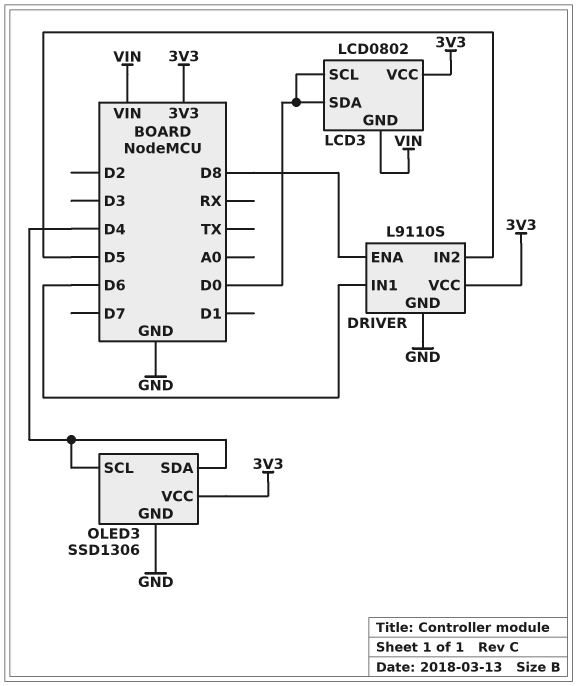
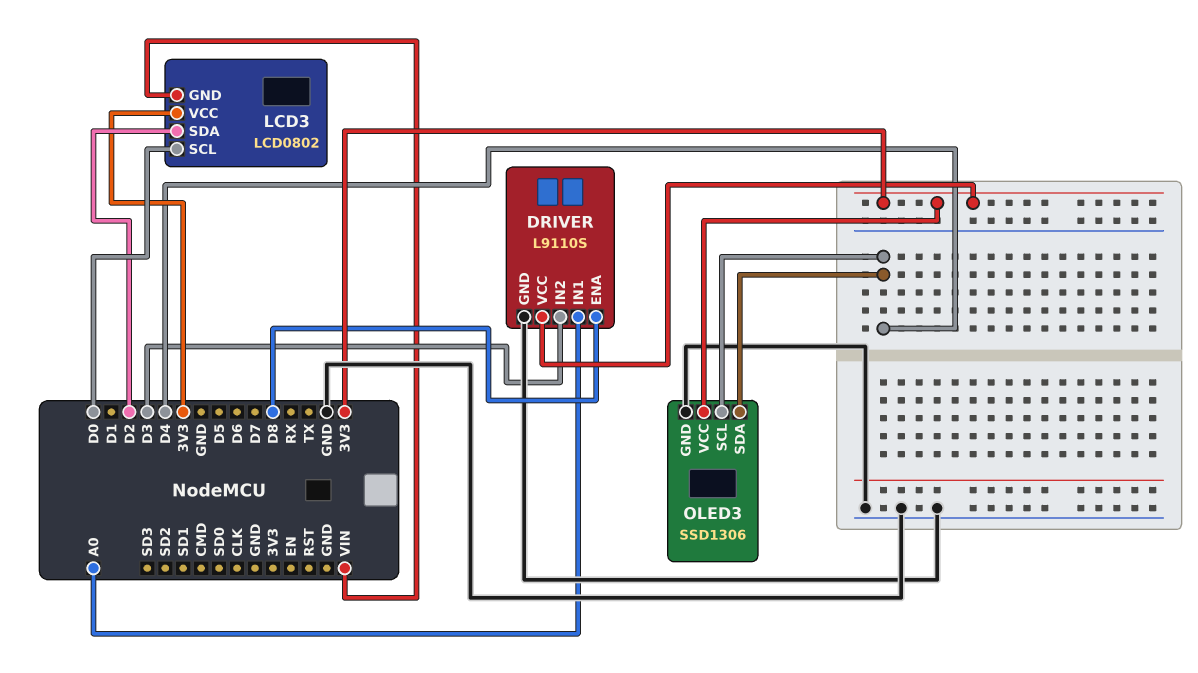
DRIVER pin IN1: D6 -> A0
DRIVER pin IN2: D5 -> D3
LCD3 pin SDA: D0 -> D2

